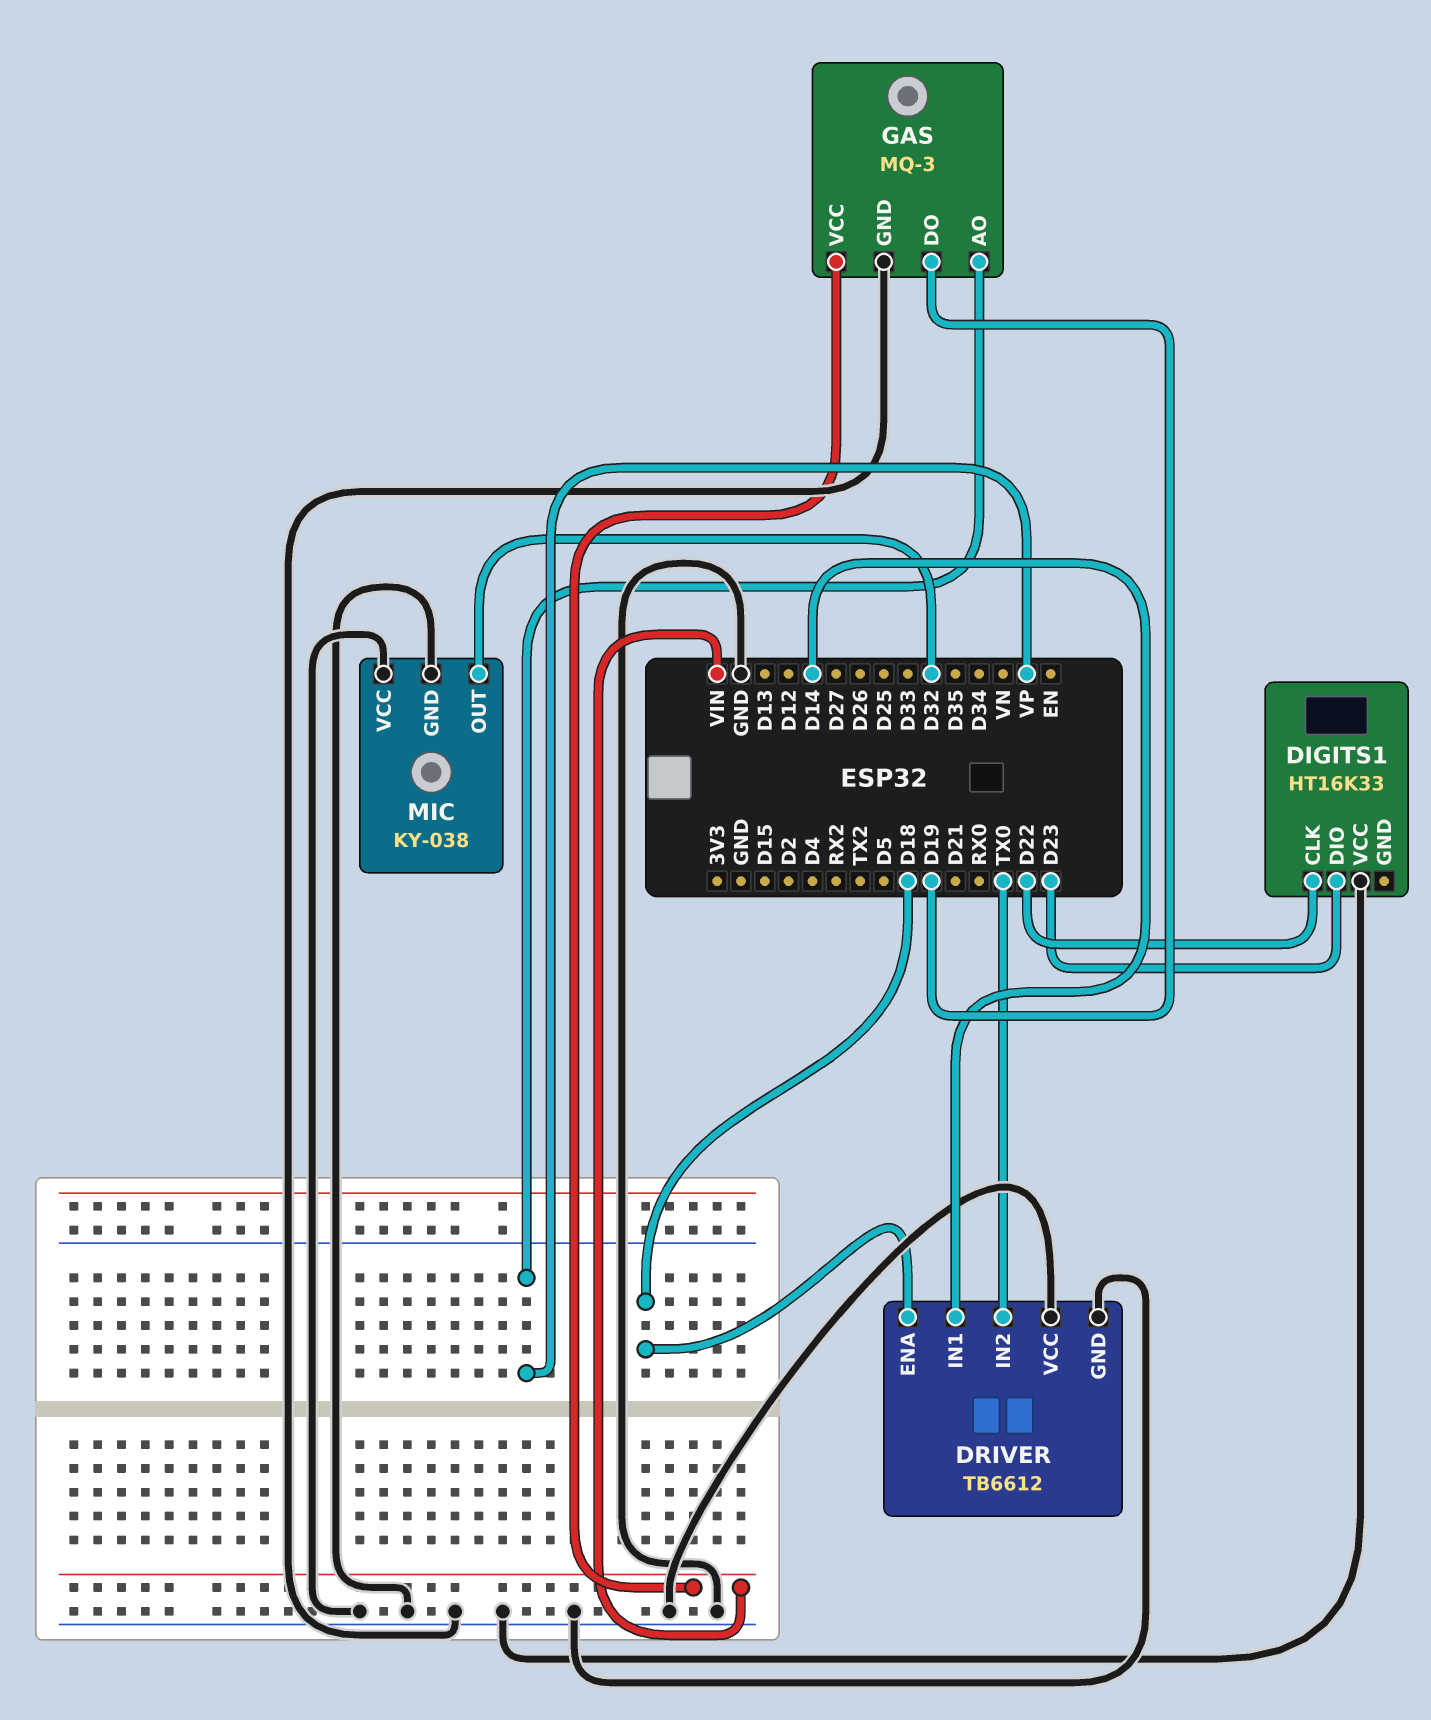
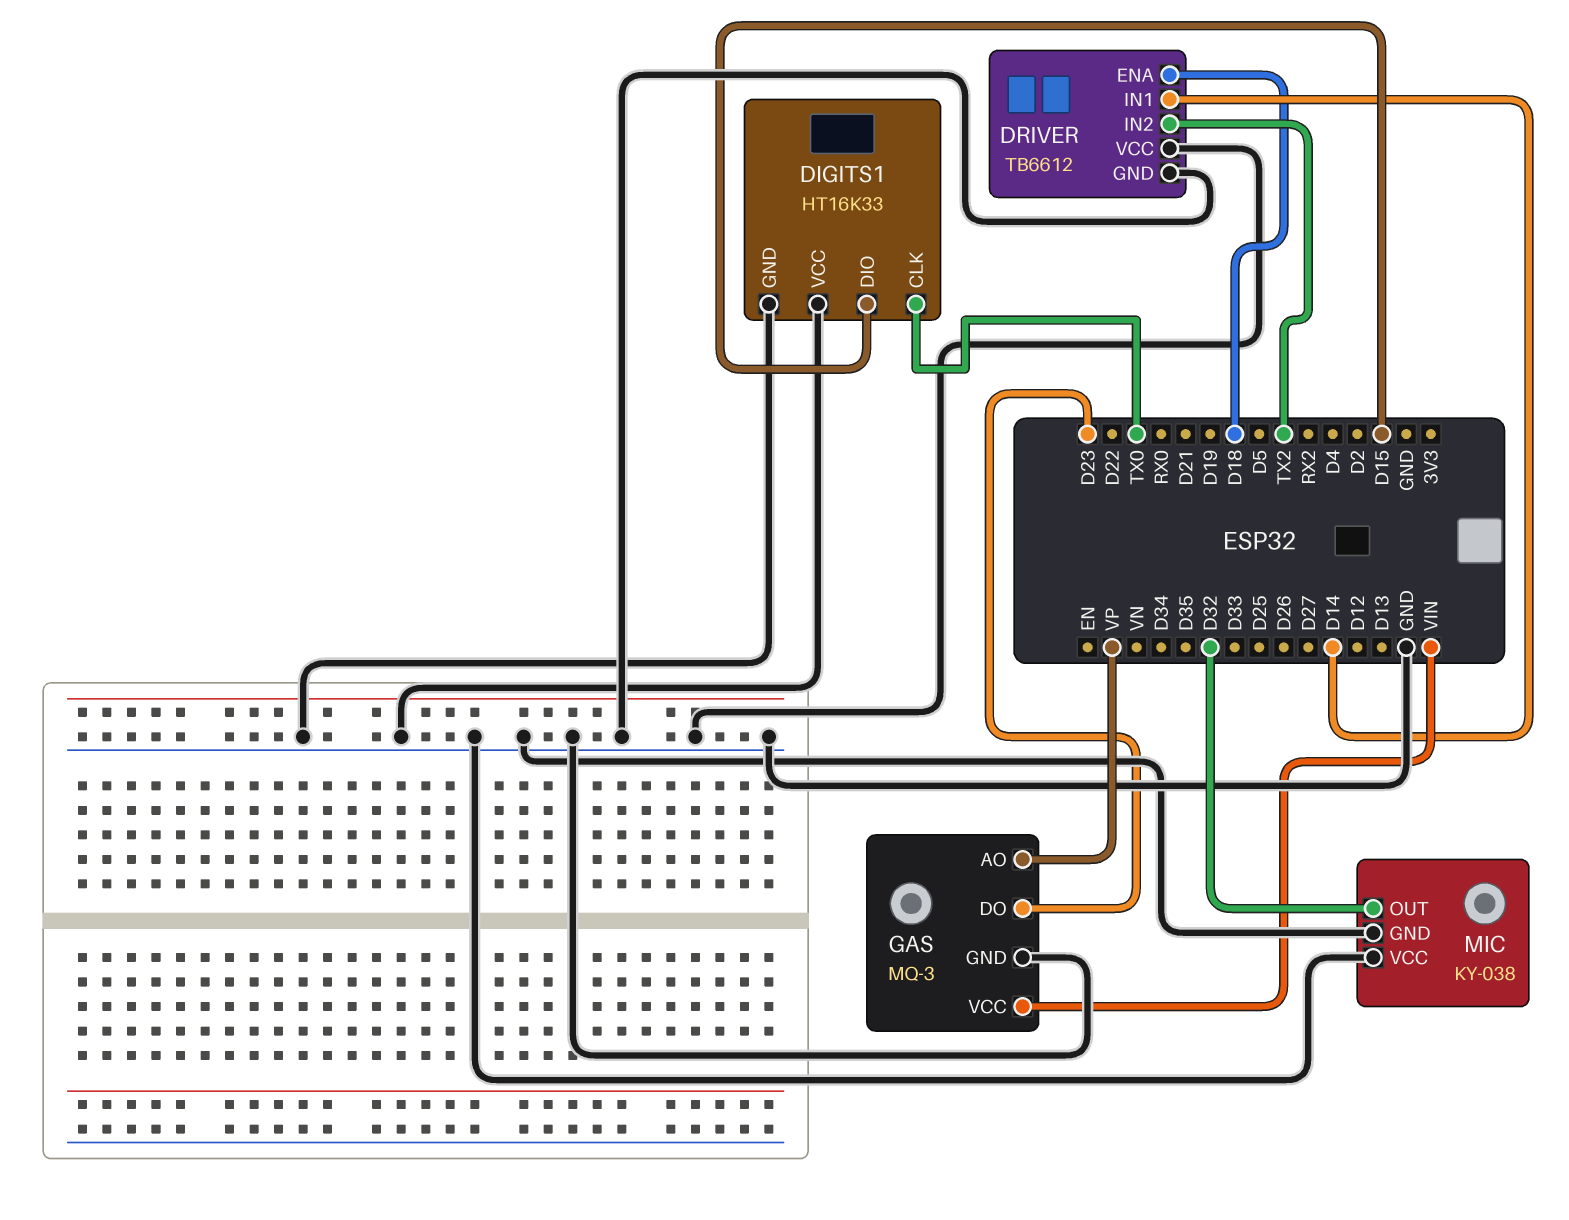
DIGITS1 pin CLK: D22 -> TX0
DIGITS1 pin DIO: D23 -> D15
DIGITS1 pin GND: none -> GND
DRIVER pin IN2: TX0 -> TX2
GAS pin DO: D19 -> D23

